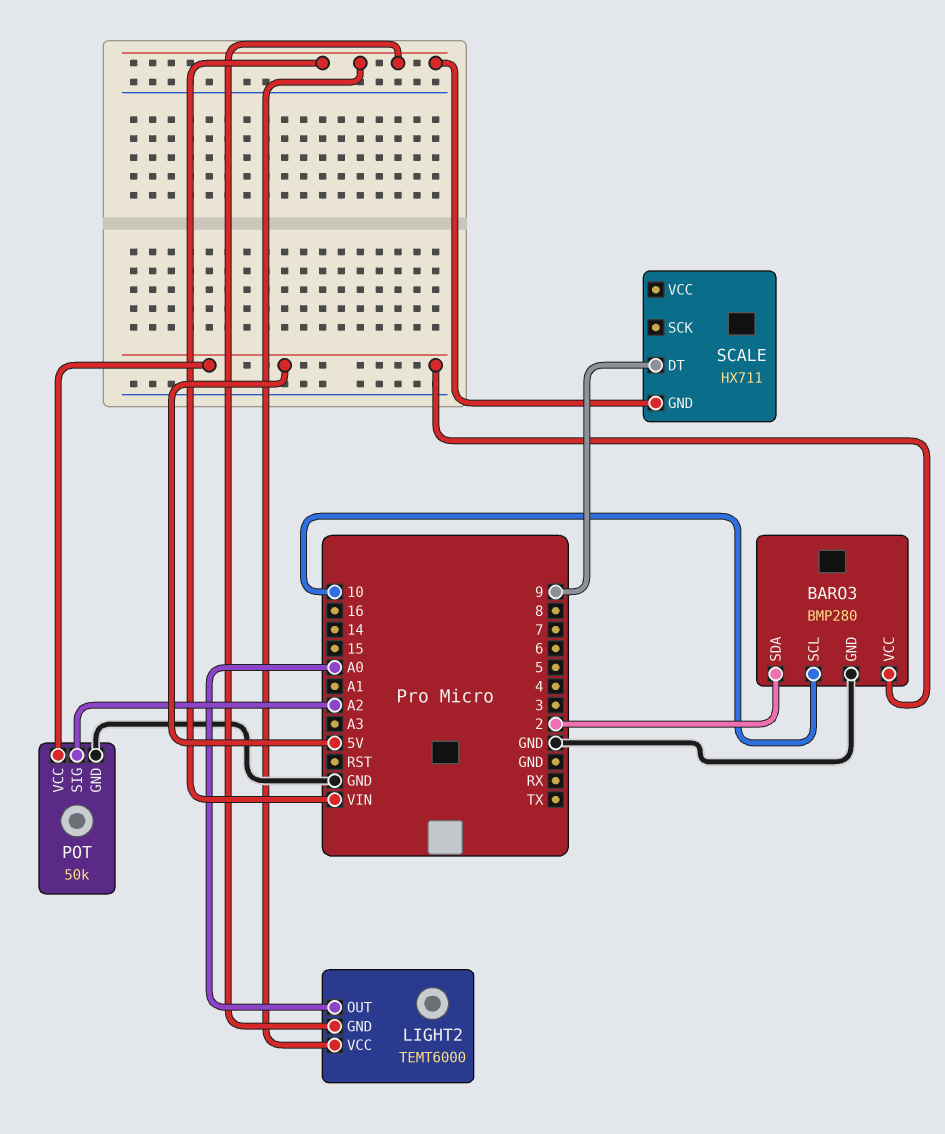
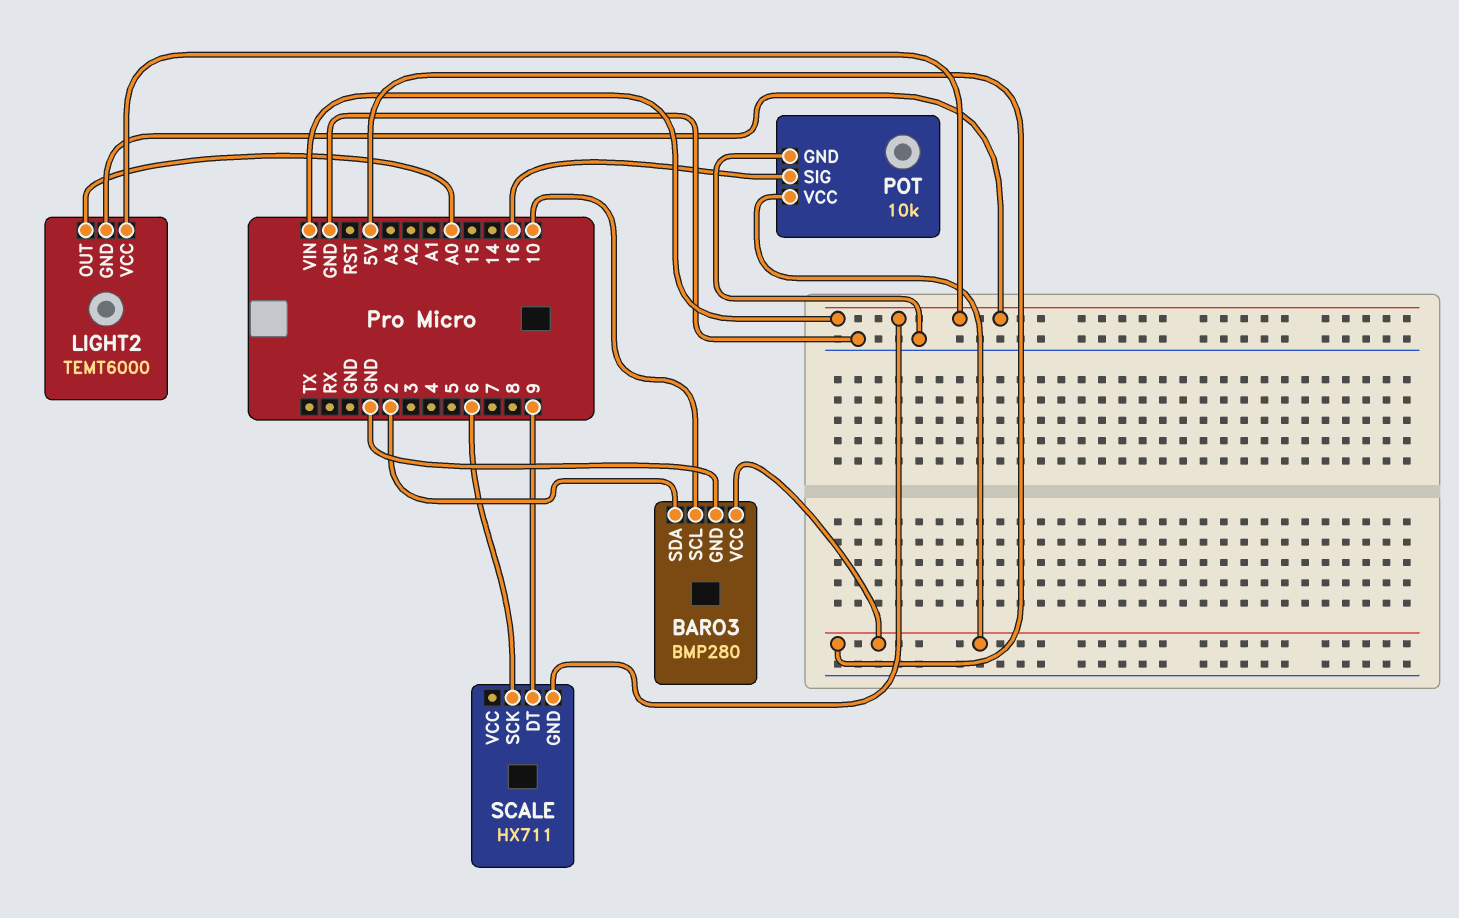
POT: 50k -> 10k
POT pin SIG: A2 -> 16
SCALE pin SCK: none -> 6

